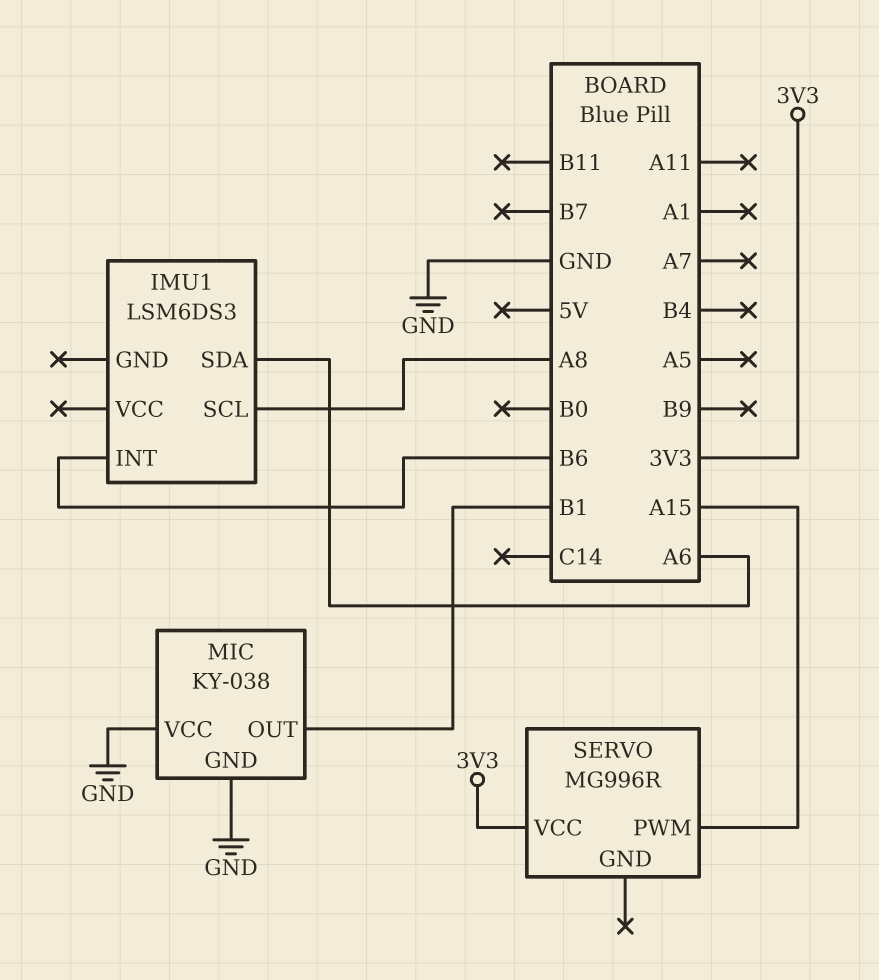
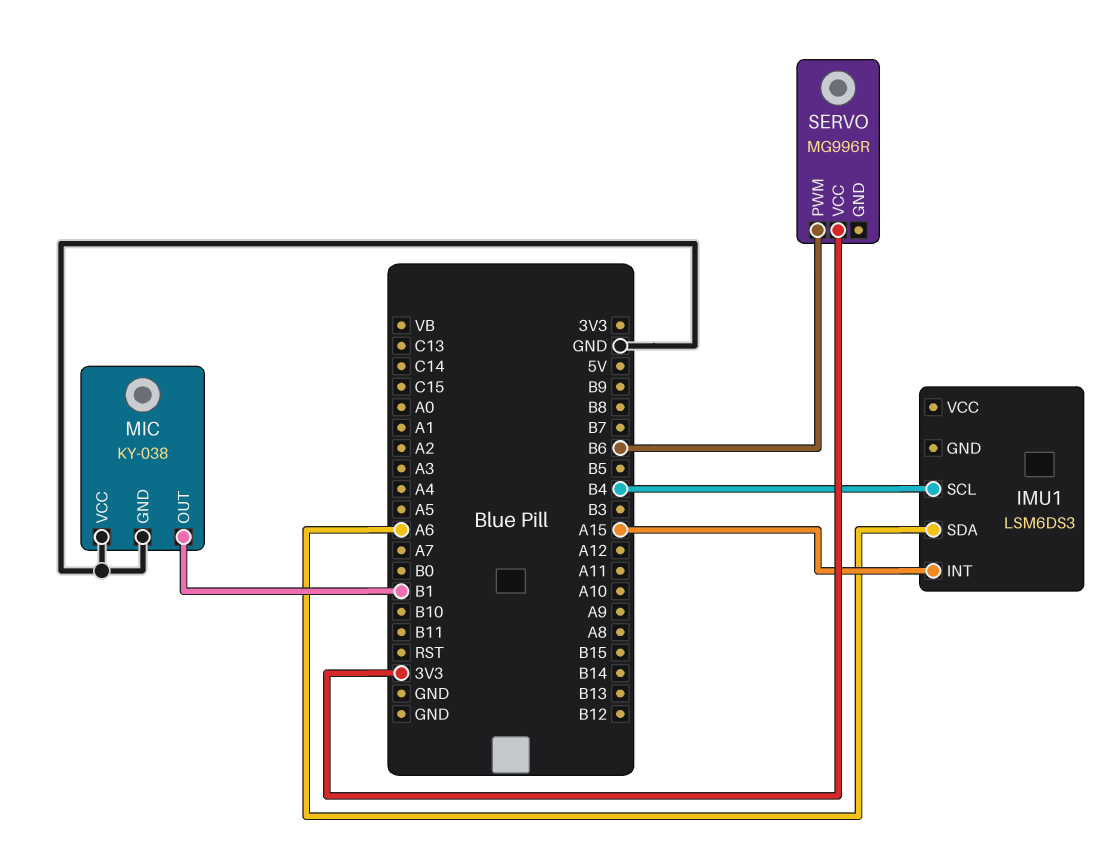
IMU1 pin INT: B6 -> A15
IMU1 pin SCL: A8 -> B4
SERVO pin PWM: A15 -> B6

